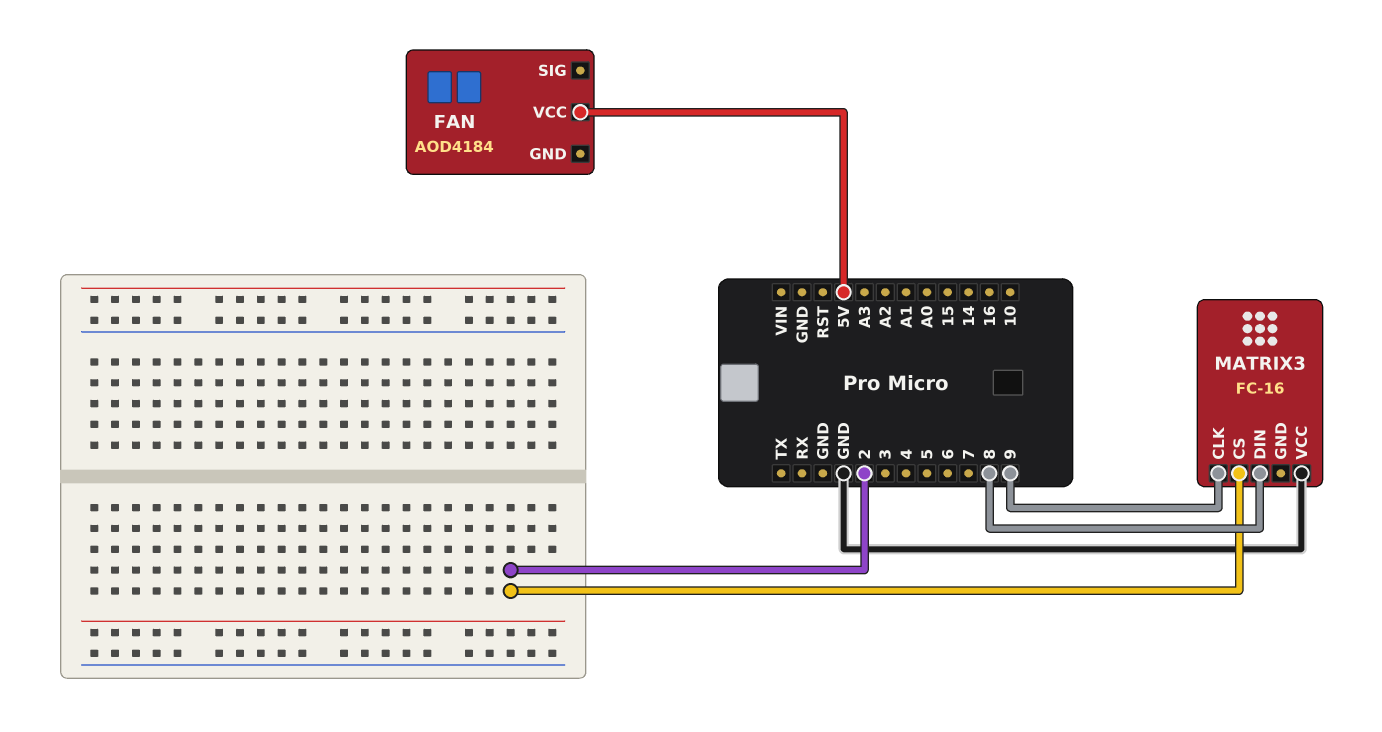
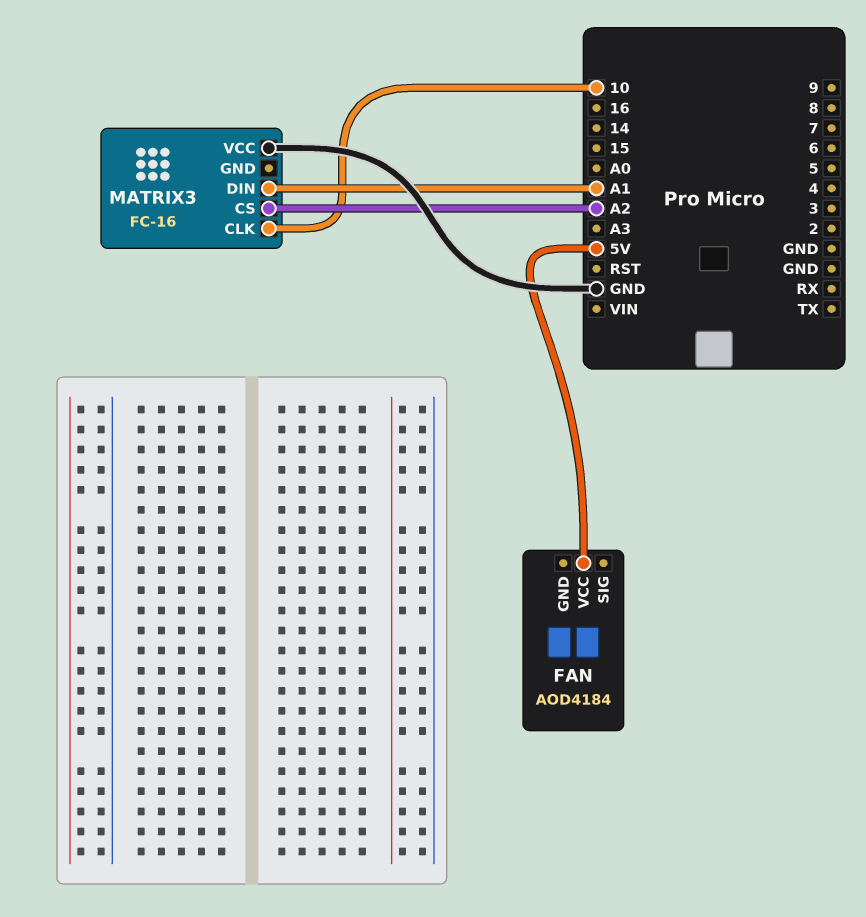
MATRIX3 pin CLK: 9 -> 10
MATRIX3 pin CS: 2 -> A2
MATRIX3 pin DIN: 8 -> A1

